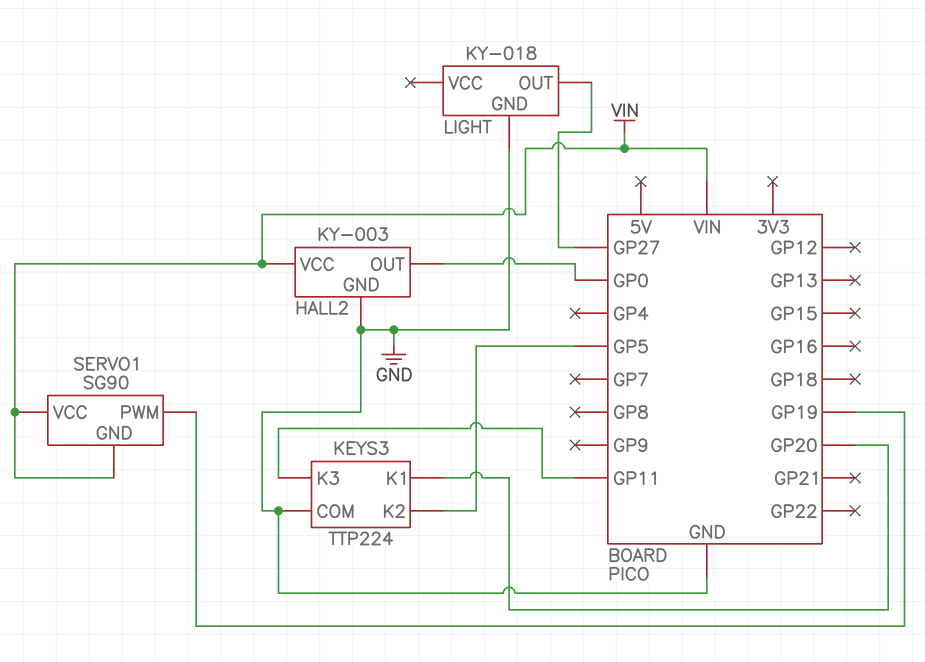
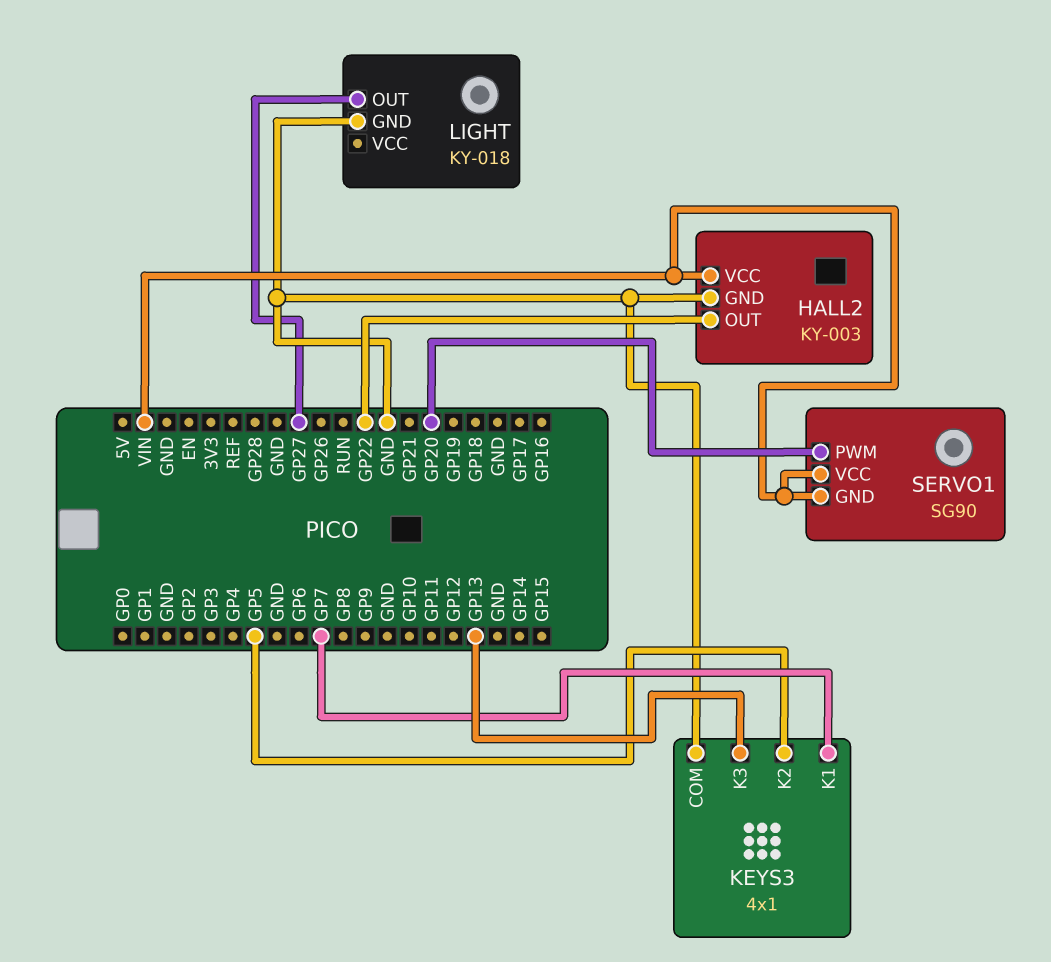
HALL2 pin OUT: GP0 -> GP22
KEYS3: TTP224 -> 4x1
KEYS3 pin K1: GP20 -> GP7
KEYS3 pin K3: GP11 -> GP13
SERVO1 pin PWM: GP19 -> GP20

